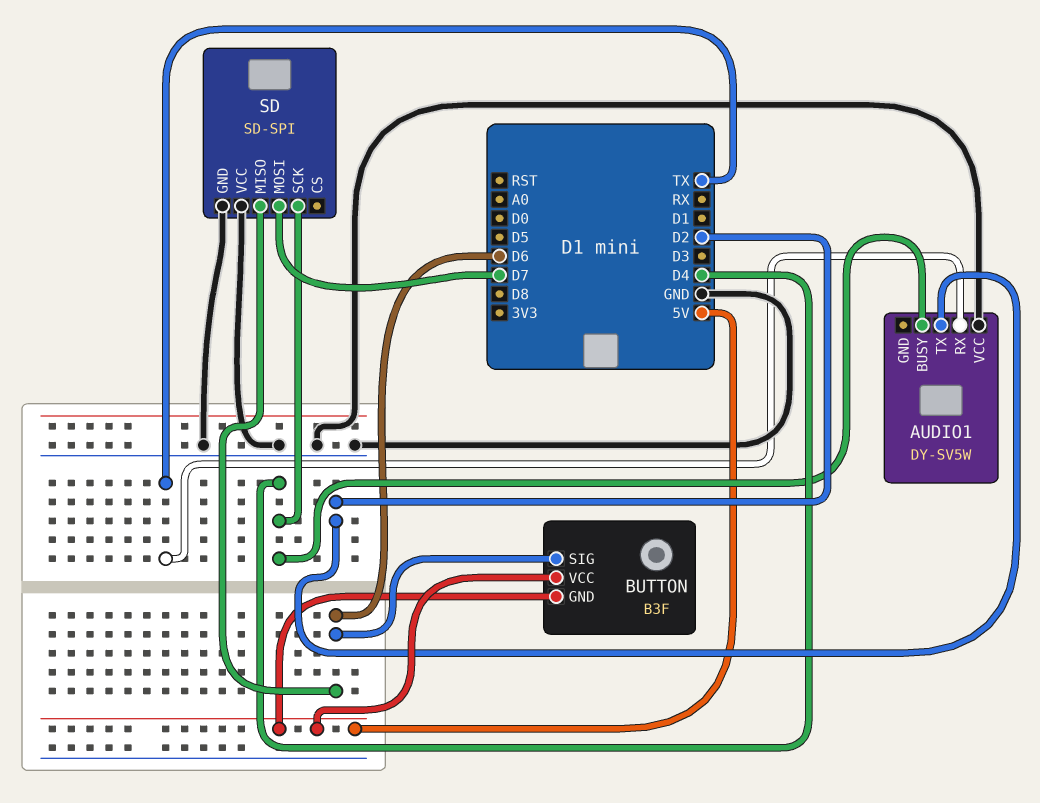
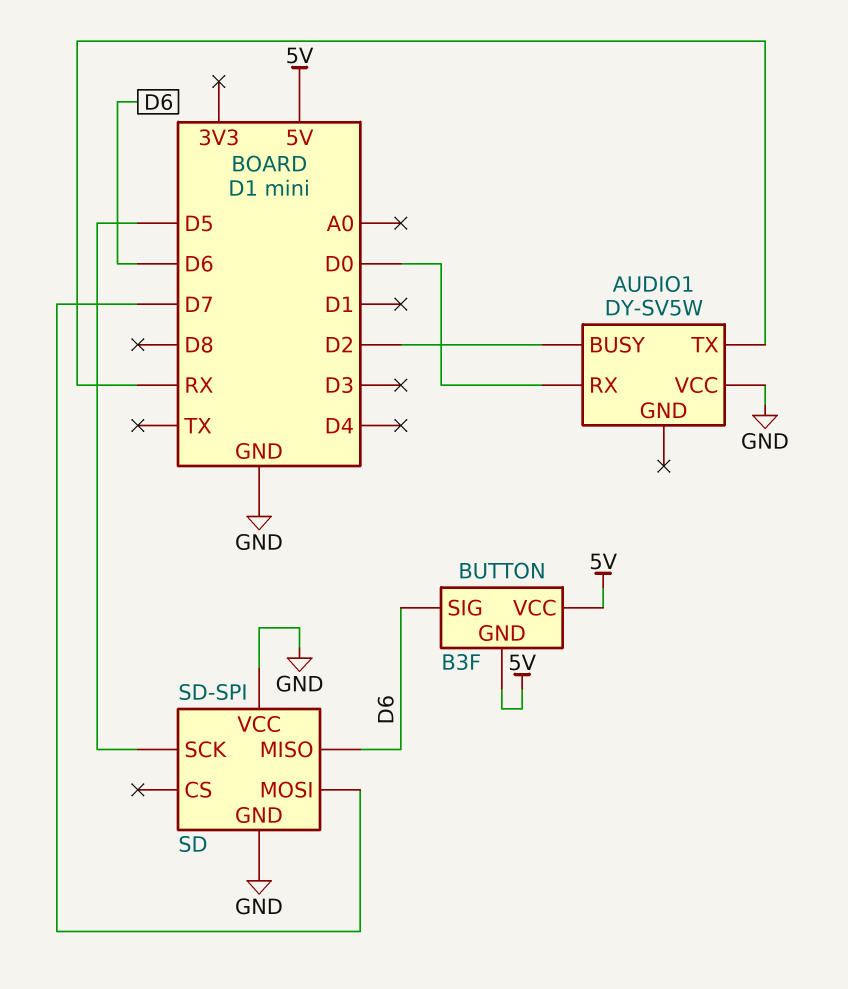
AUDIO1 pin BUSY: D4 -> D2
AUDIO1 pin RX: TX -> D0
AUDIO1 pin TX: D2 -> RX
SD pin SCK: D4 -> D5

